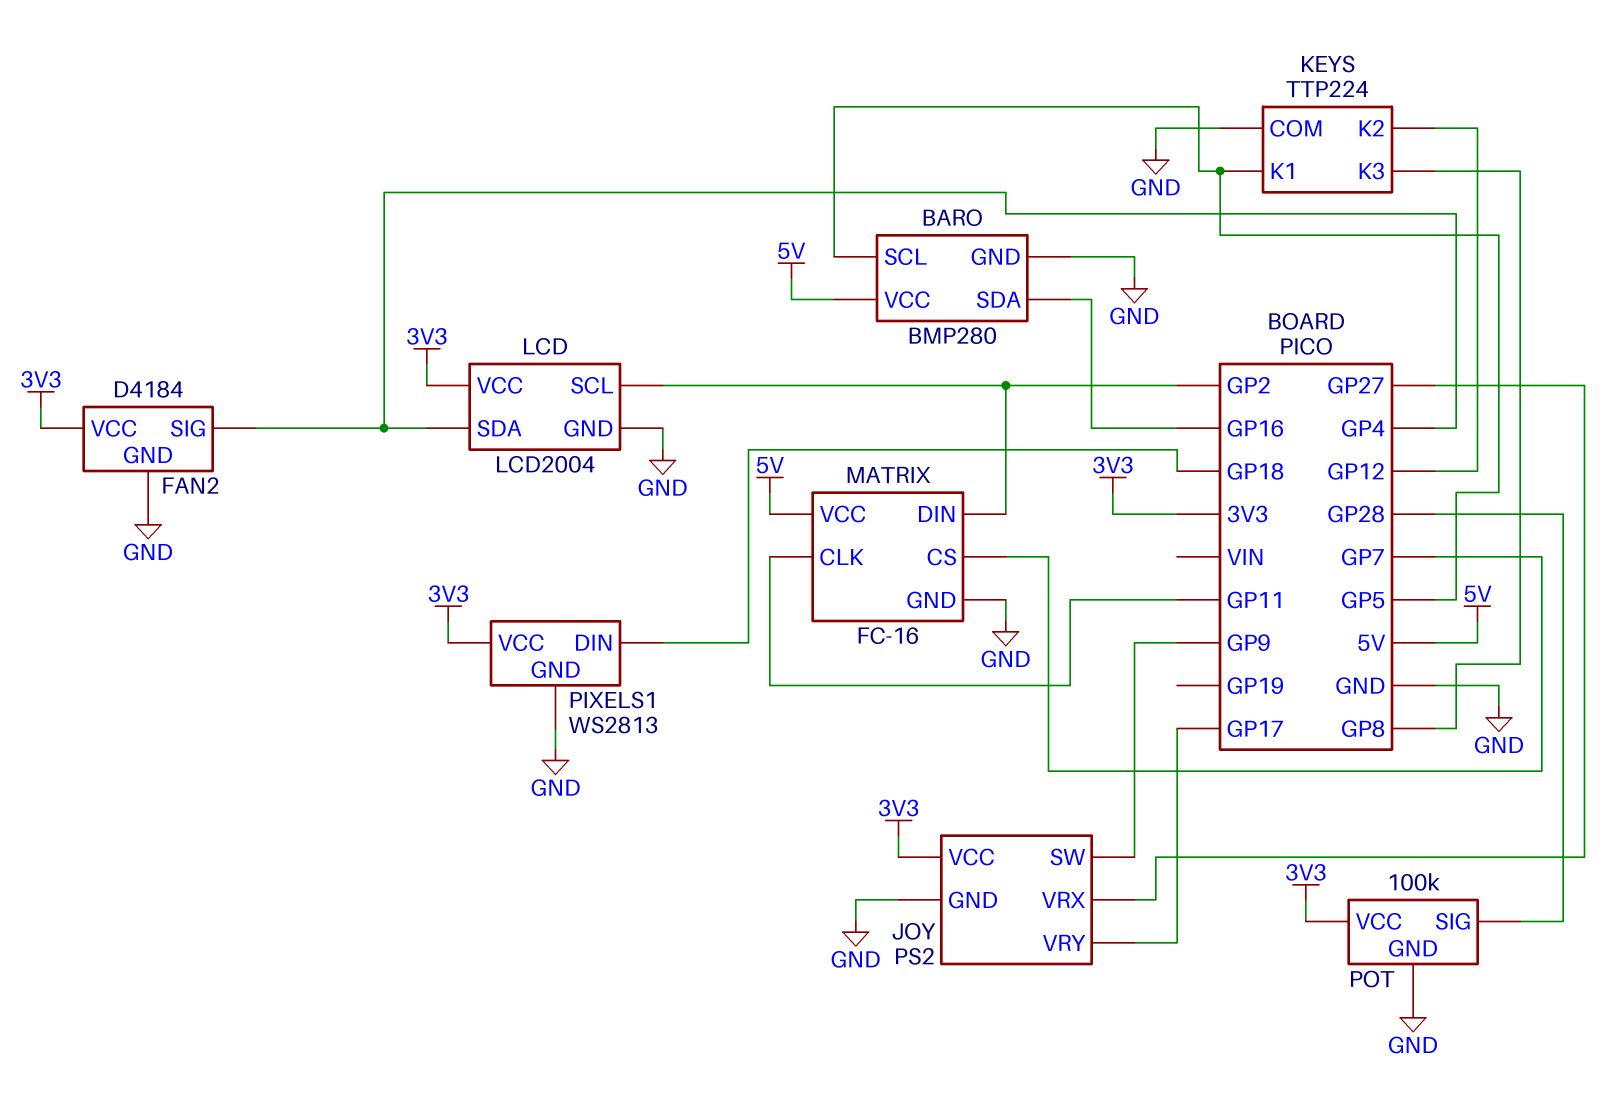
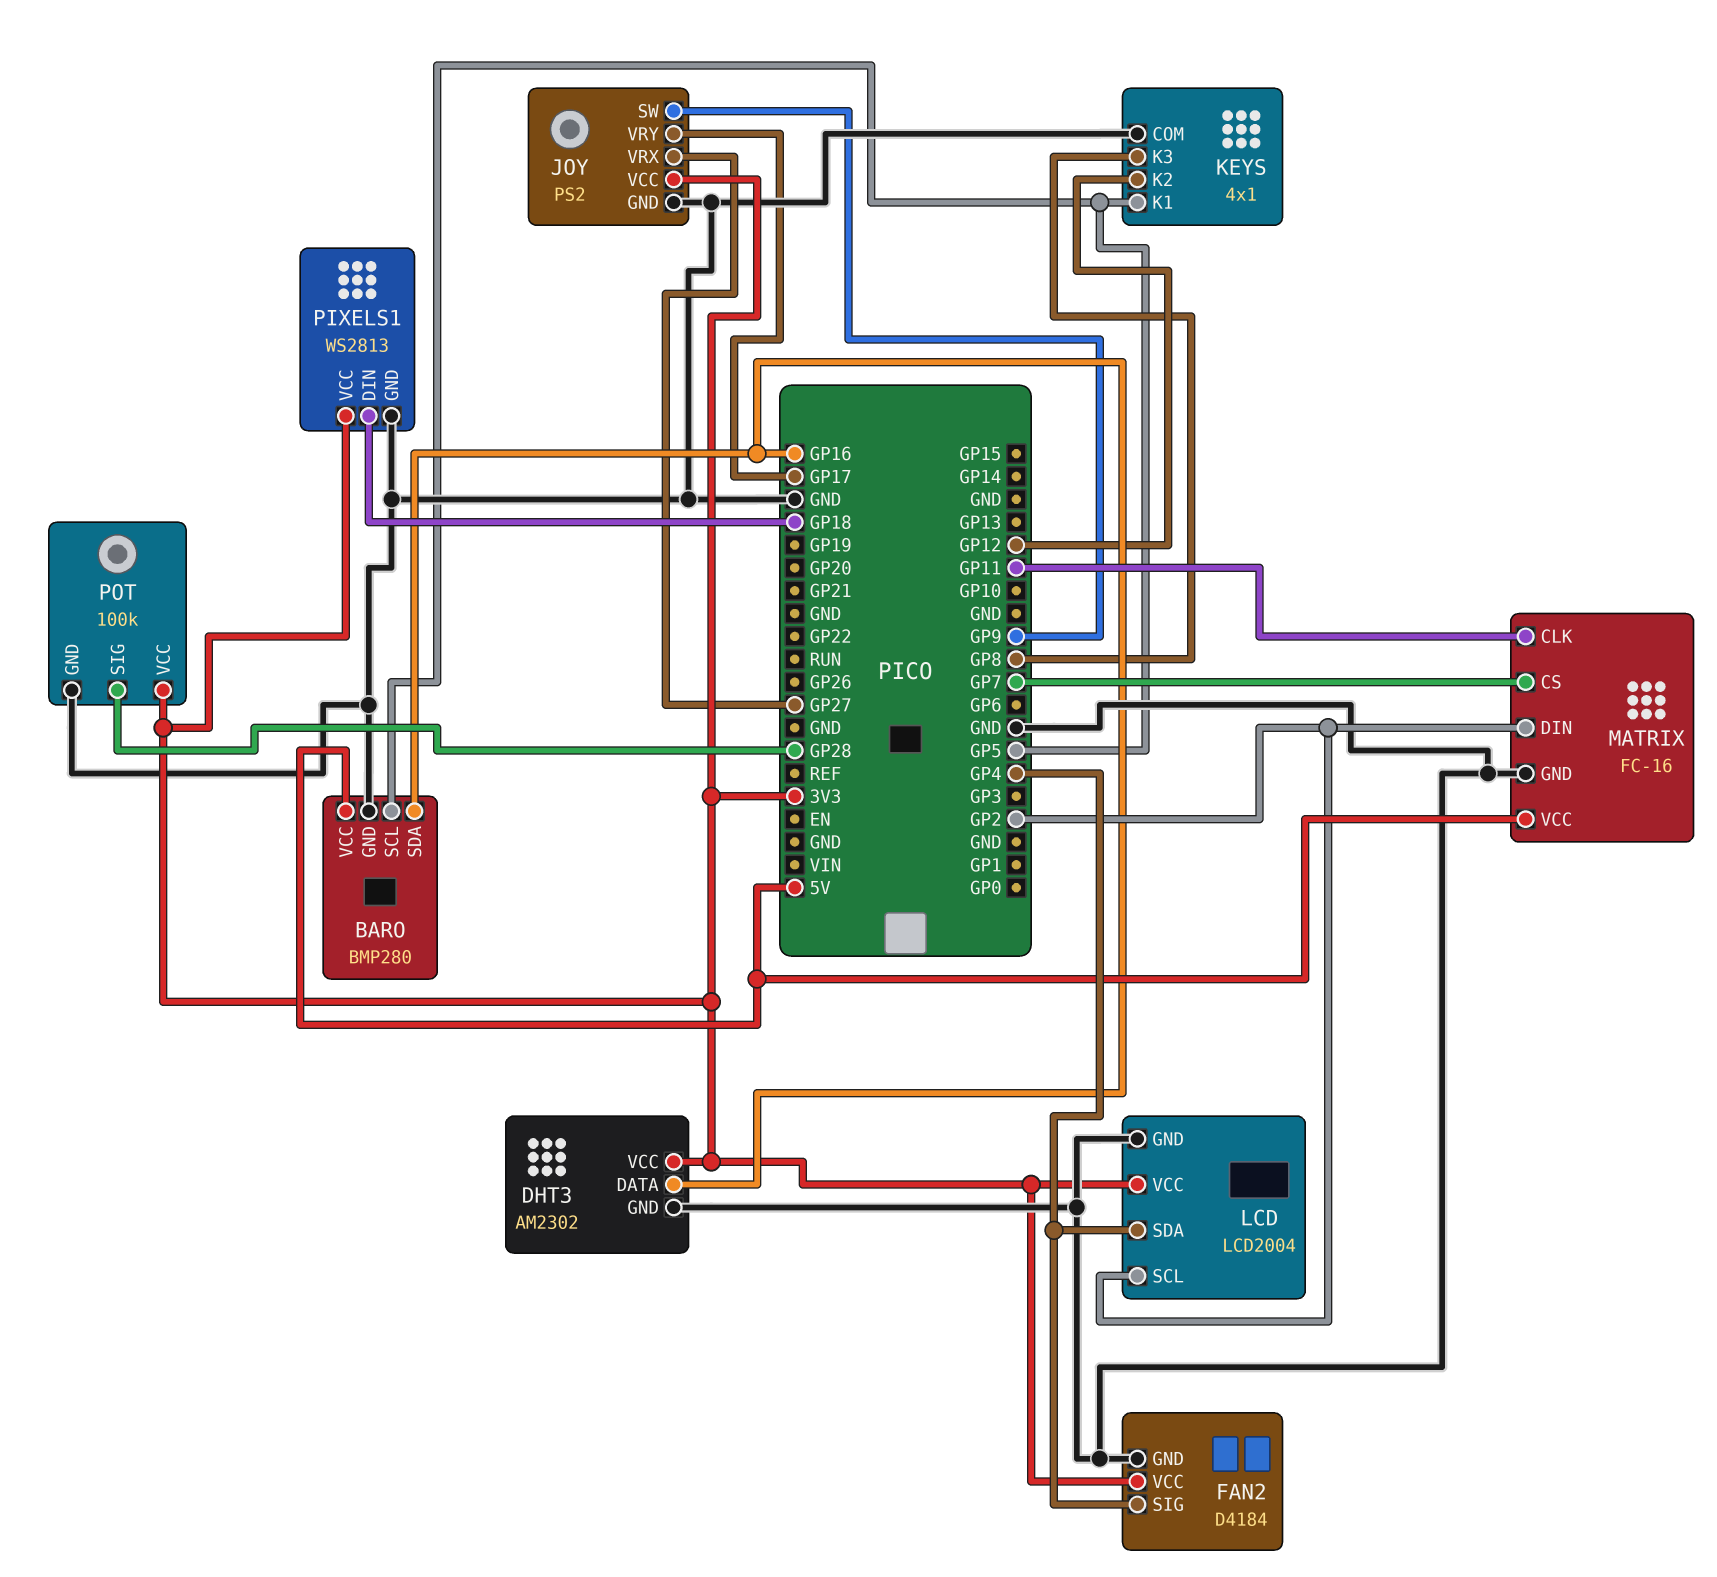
DHT3: none -> AM2302
DHT3 pin DATA: none -> GP16
DHT3 pin GND: none -> GND
DHT3 pin VCC: none -> 3V3
KEYS: TTP224 -> 4x1

